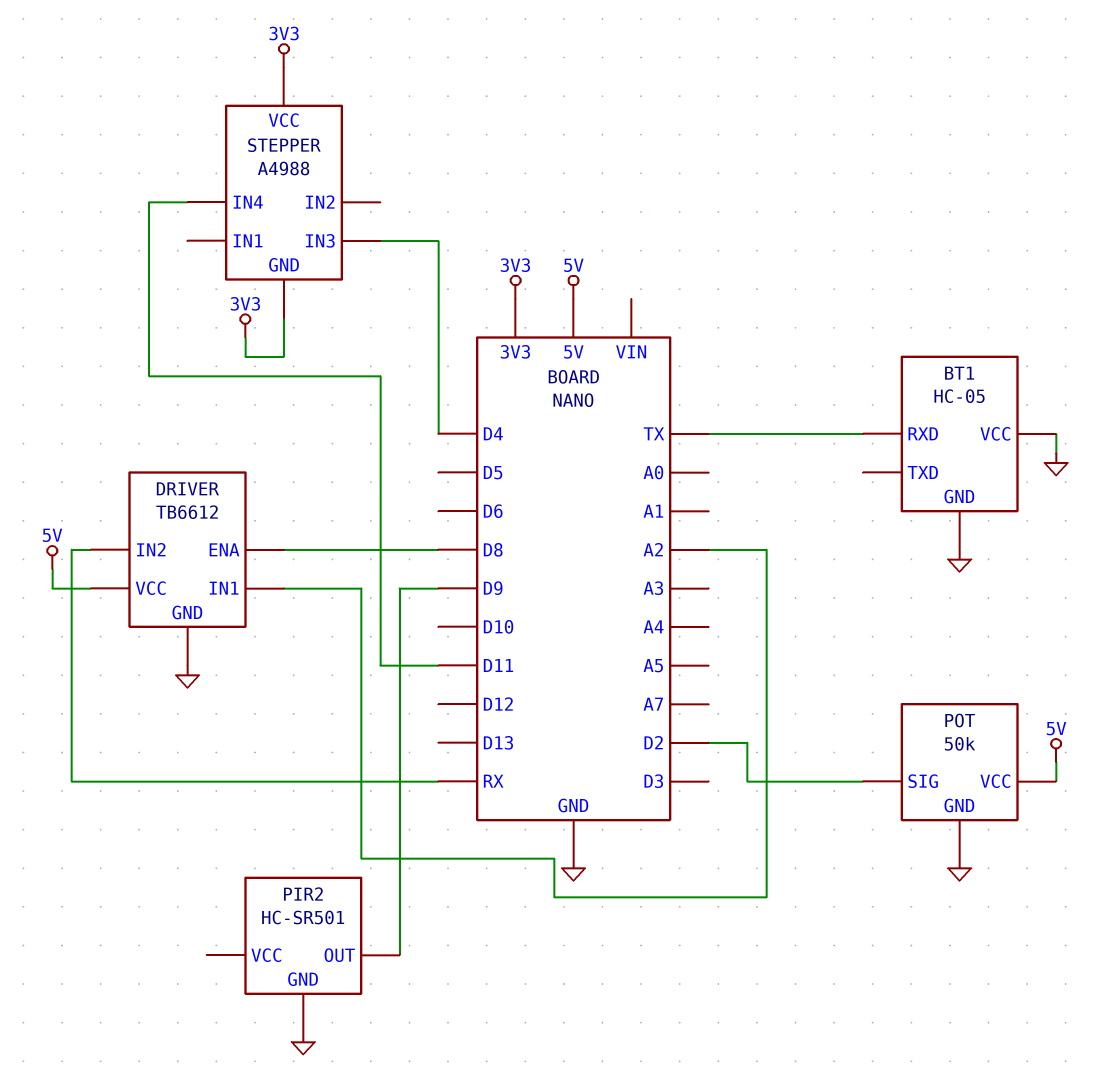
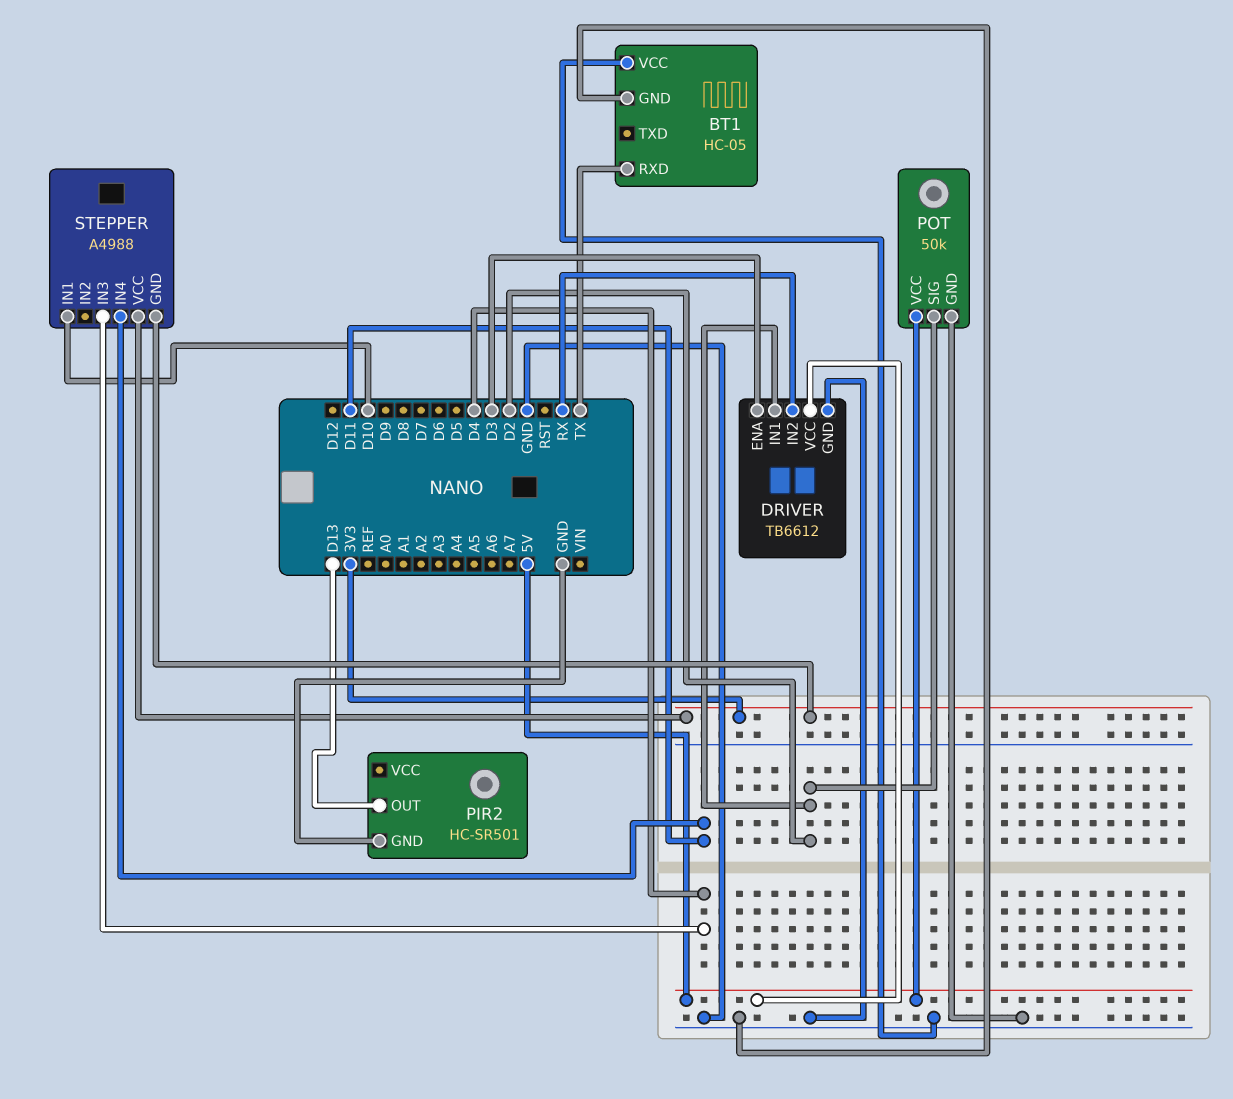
DRIVER pin ENA: D8 -> D3
DRIVER pin IN1: A2 -> D2
PIR2 pin OUT: D9 -> D13
STEPPER pin IN1: none -> D10

